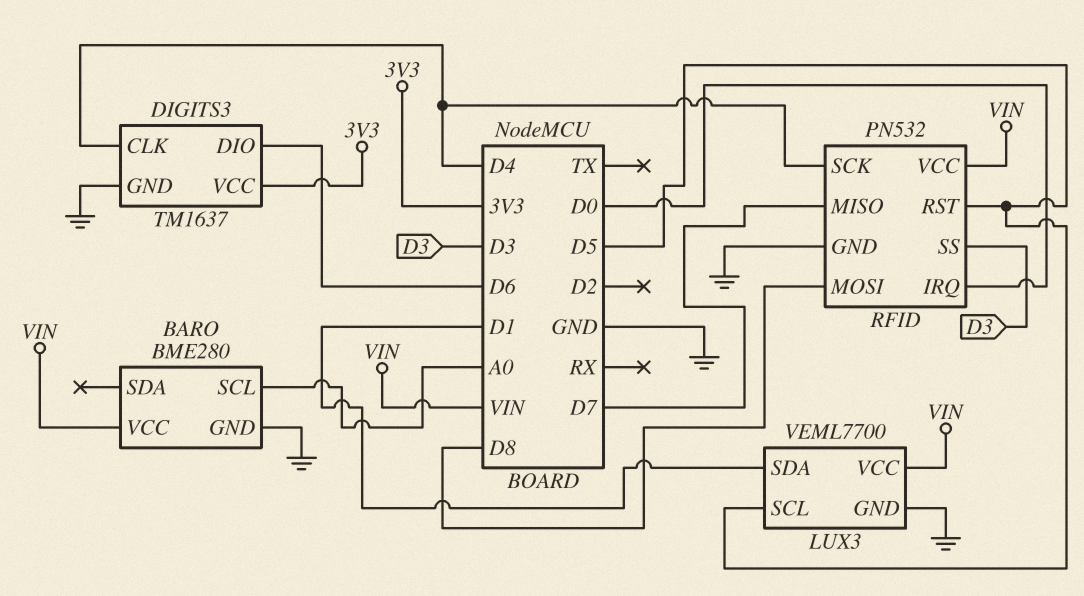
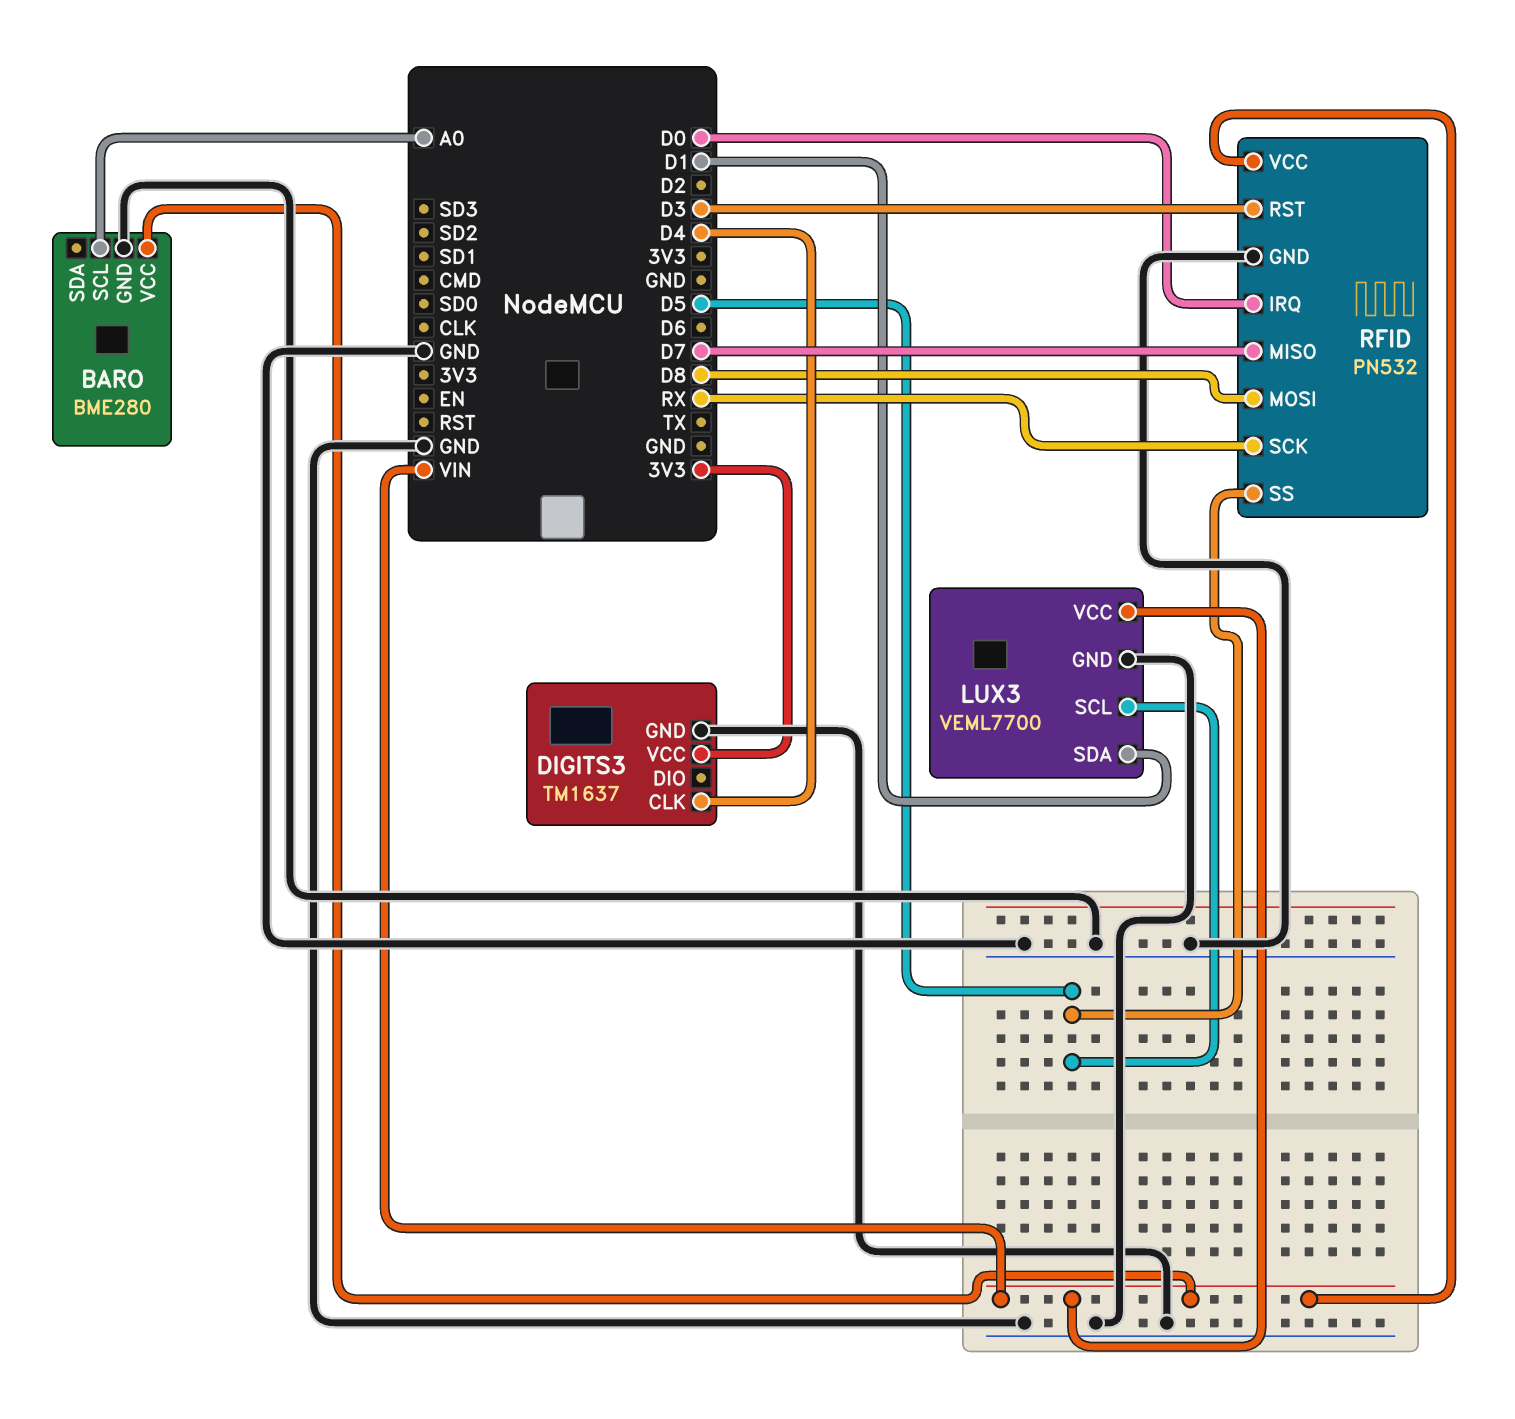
DIGITS3 pin DIO: D6 -> none
RFID pin RST: D5 -> D3
RFID pin SCK: D4 -> RX
RFID pin SS: D3 -> D5

